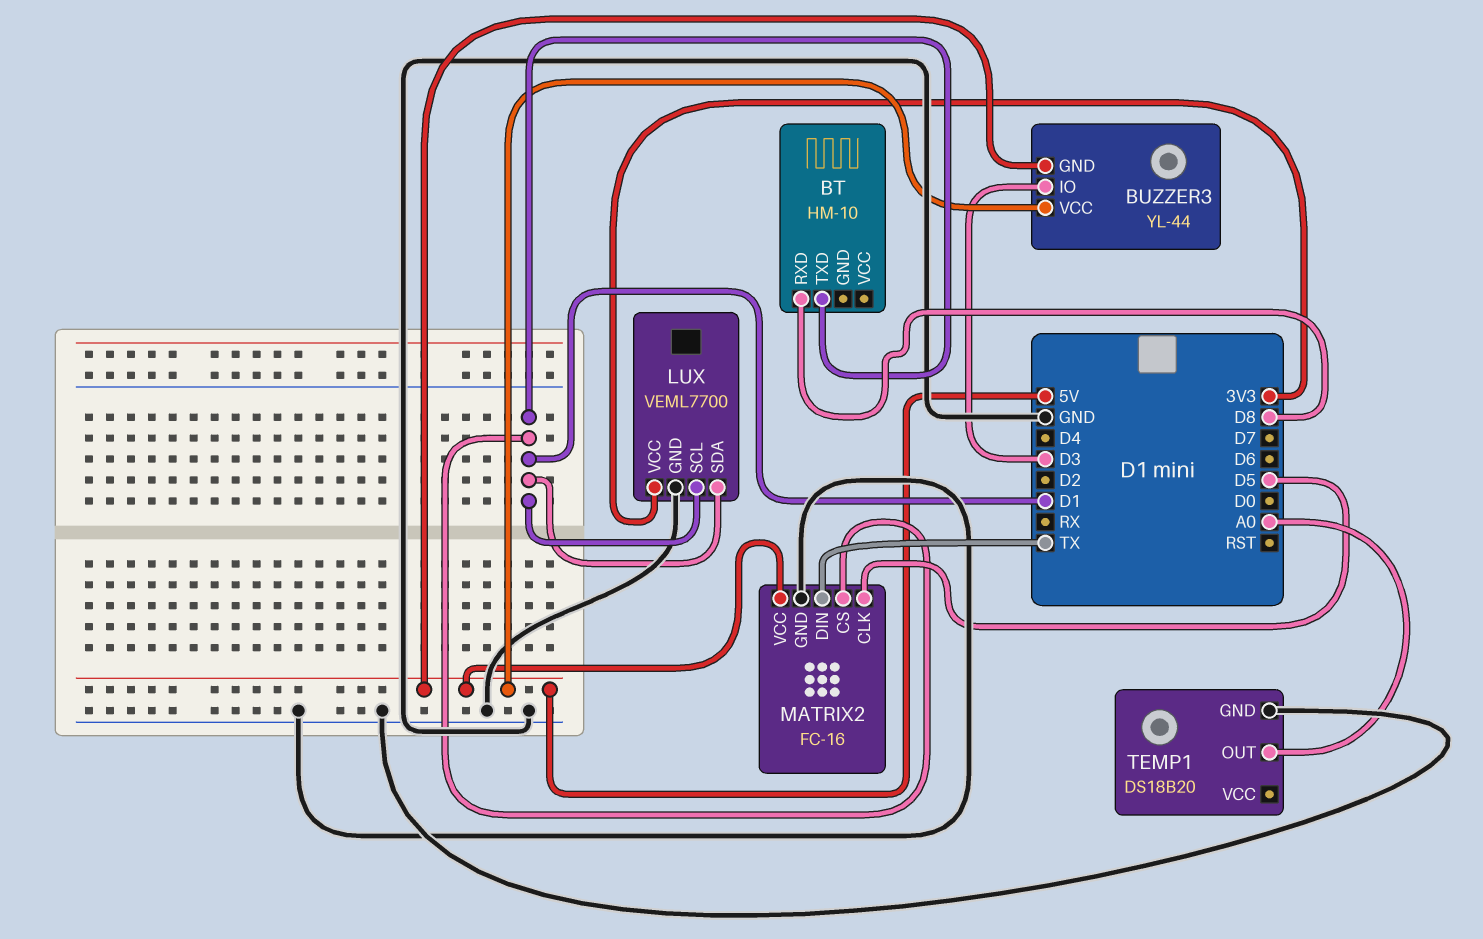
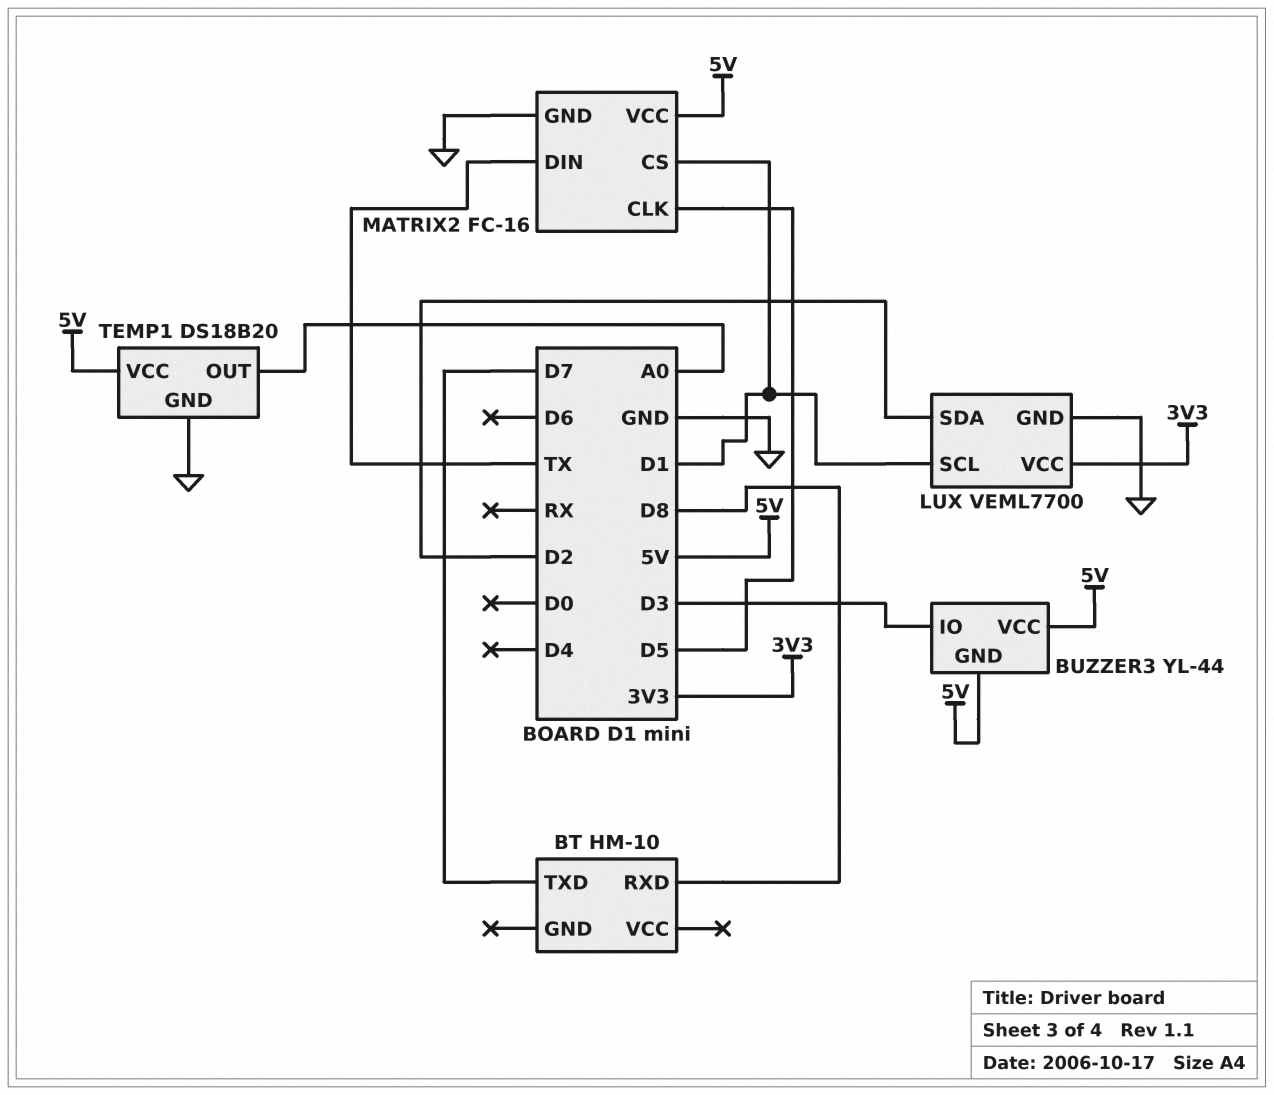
BT pin TXD: D1 -> D7
LUX pin SDA: D1 -> D2
TEMP1 pin VCC: none -> 5V

